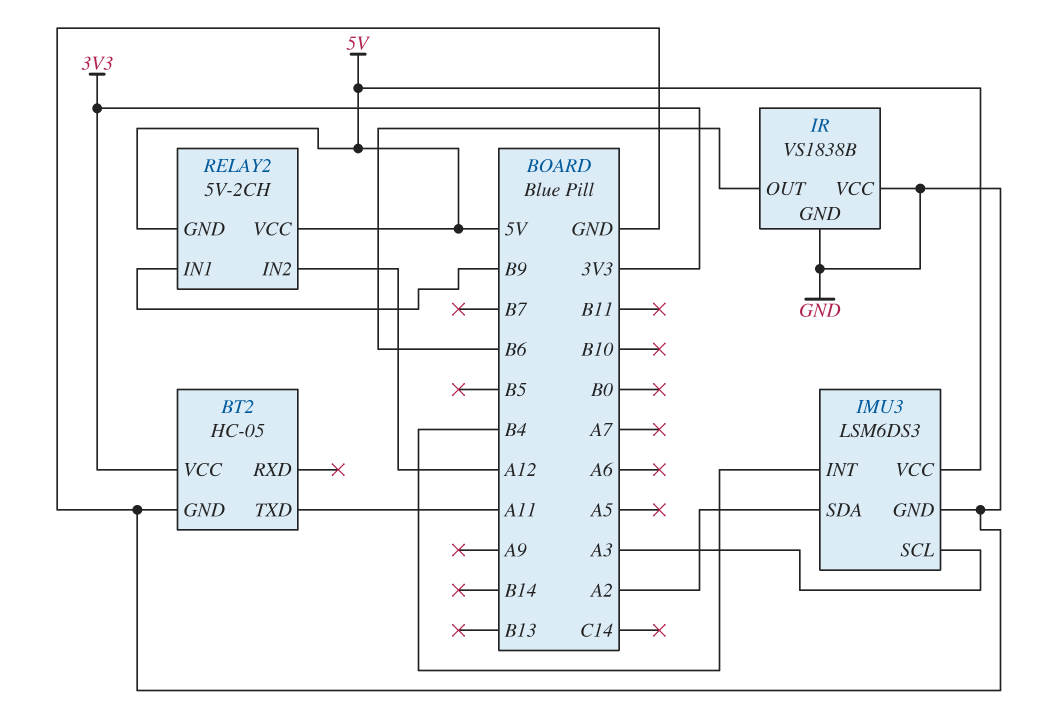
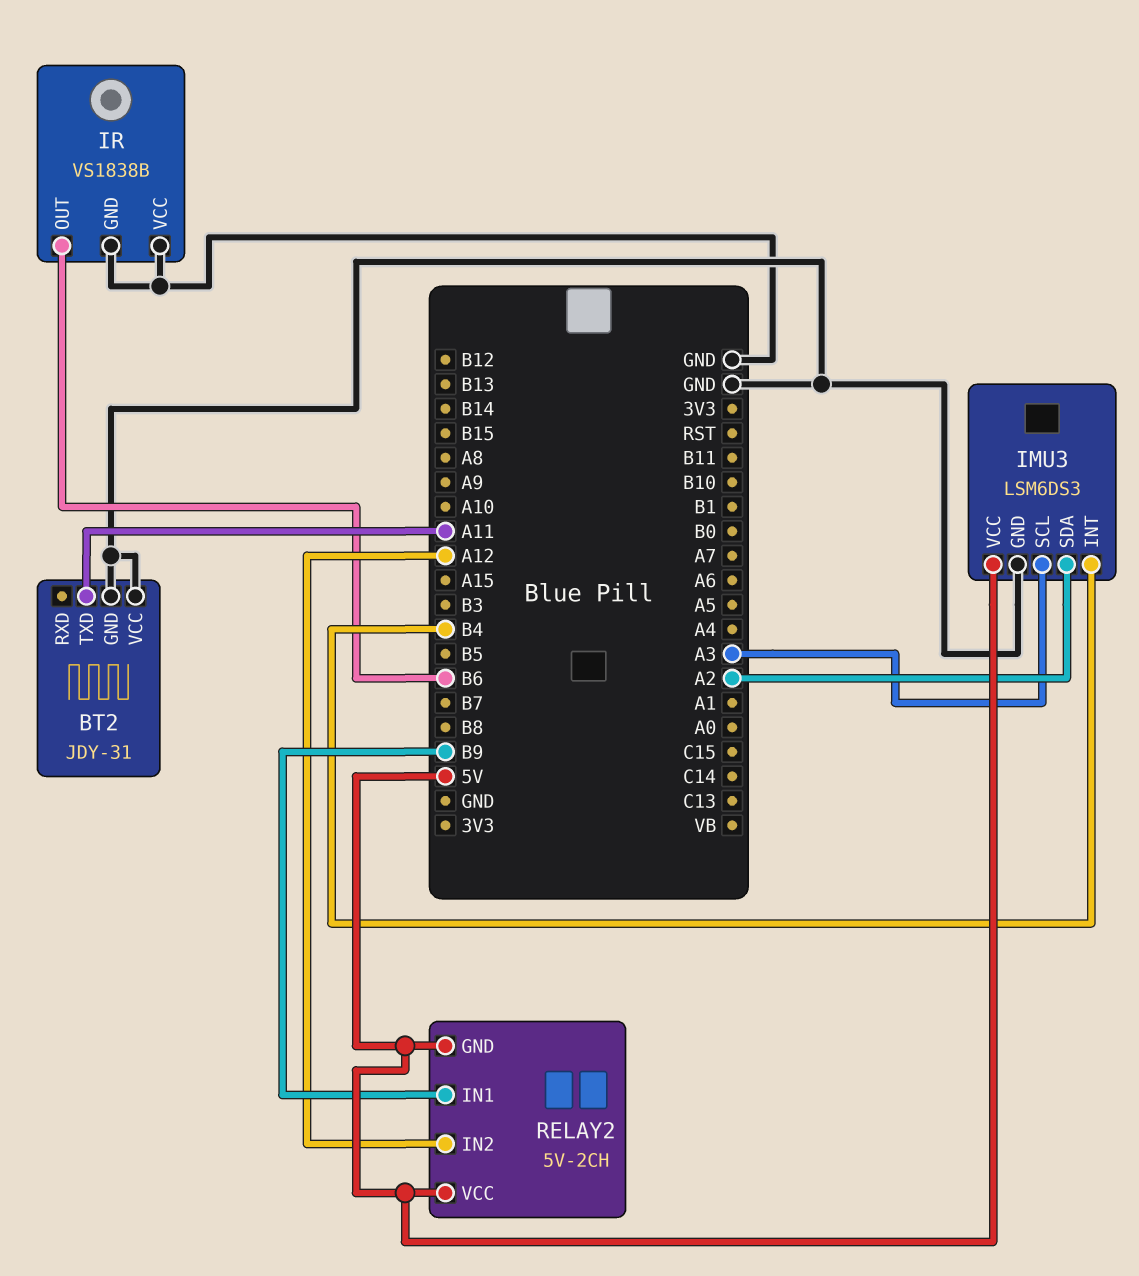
BT2: HC-05 -> JDY-31
BT2 pin VCC: 3V3 -> GND

